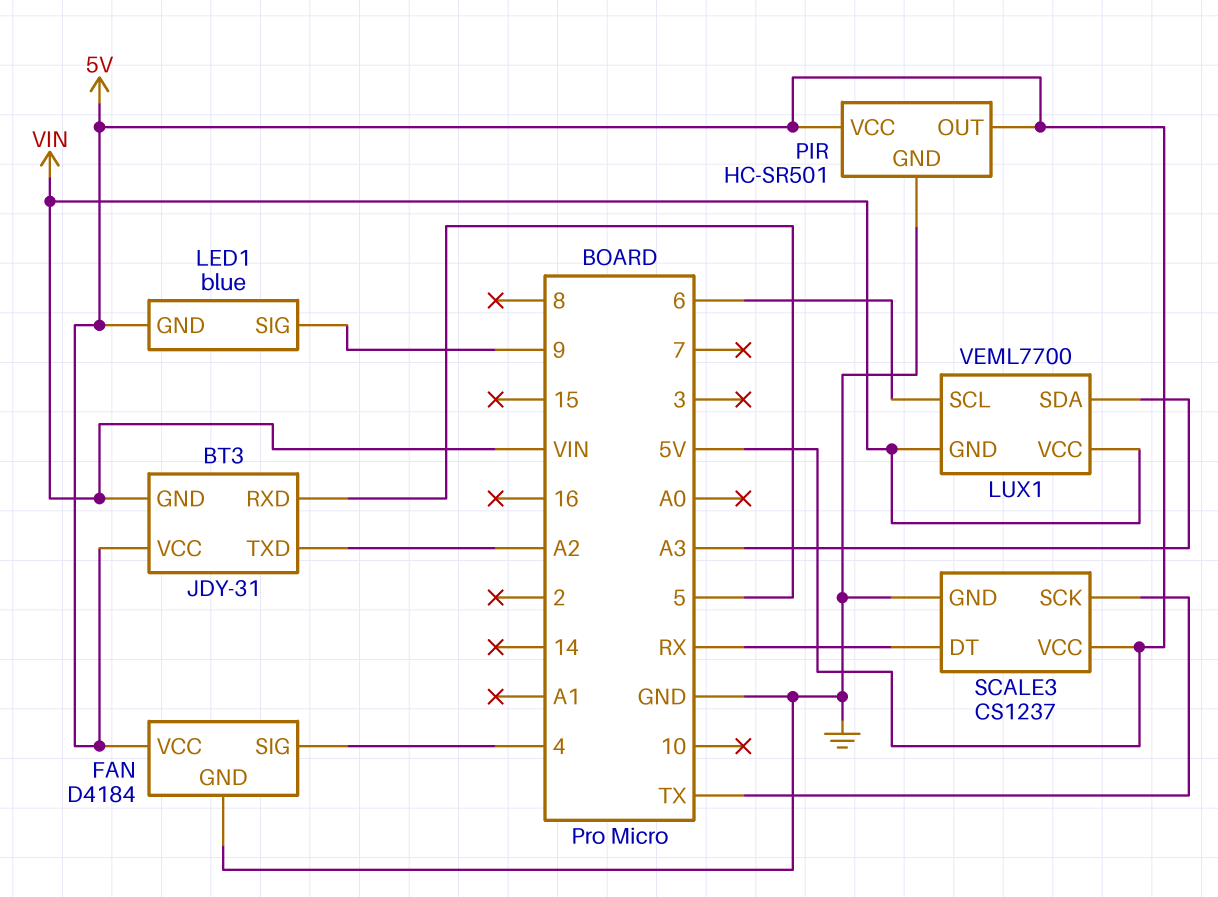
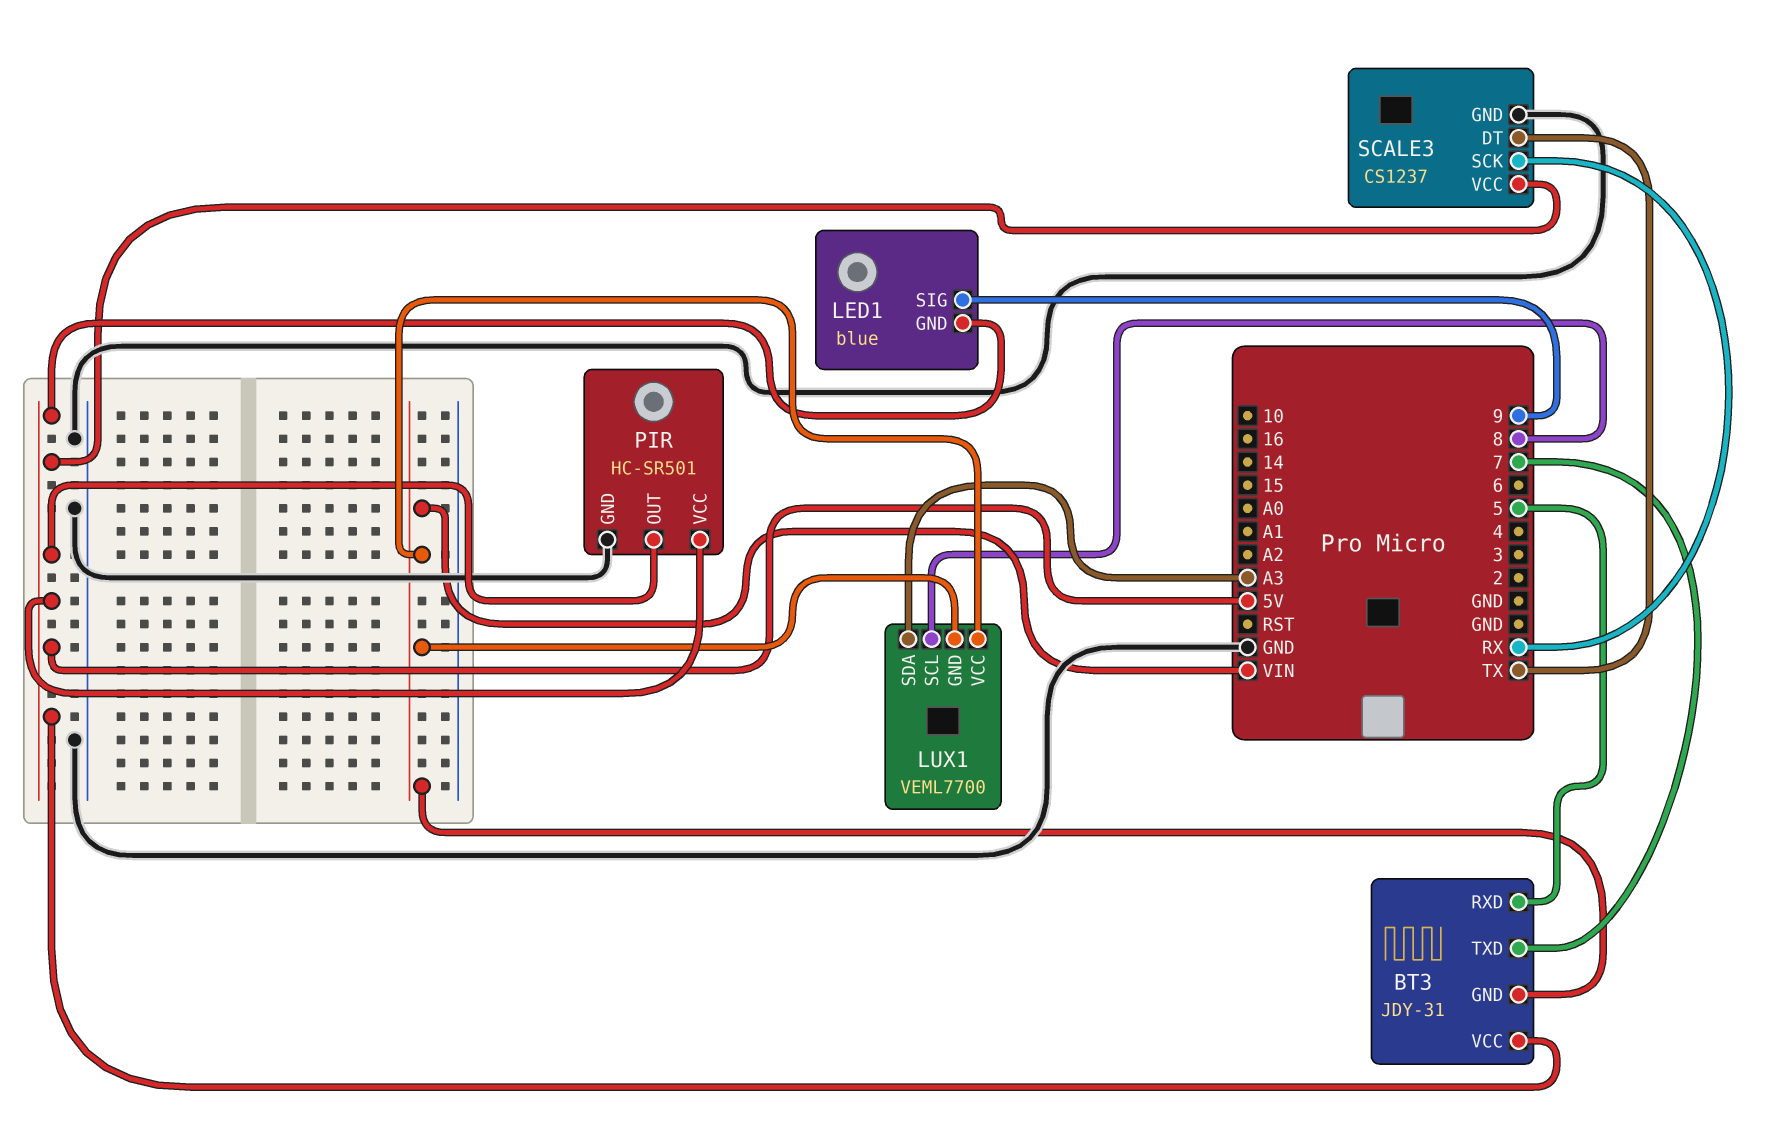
BT3 pin TXD: A2 -> 7
FAN: D4184 -> none
FAN pin GND: GND -> none
FAN pin SIG: 4 -> none
FAN pin VCC: 5V -> none
LUX1 pin SCL: 6 -> 8
SCALE3 pin DT: RX -> TX
SCALE3 pin SCK: TX -> RX

